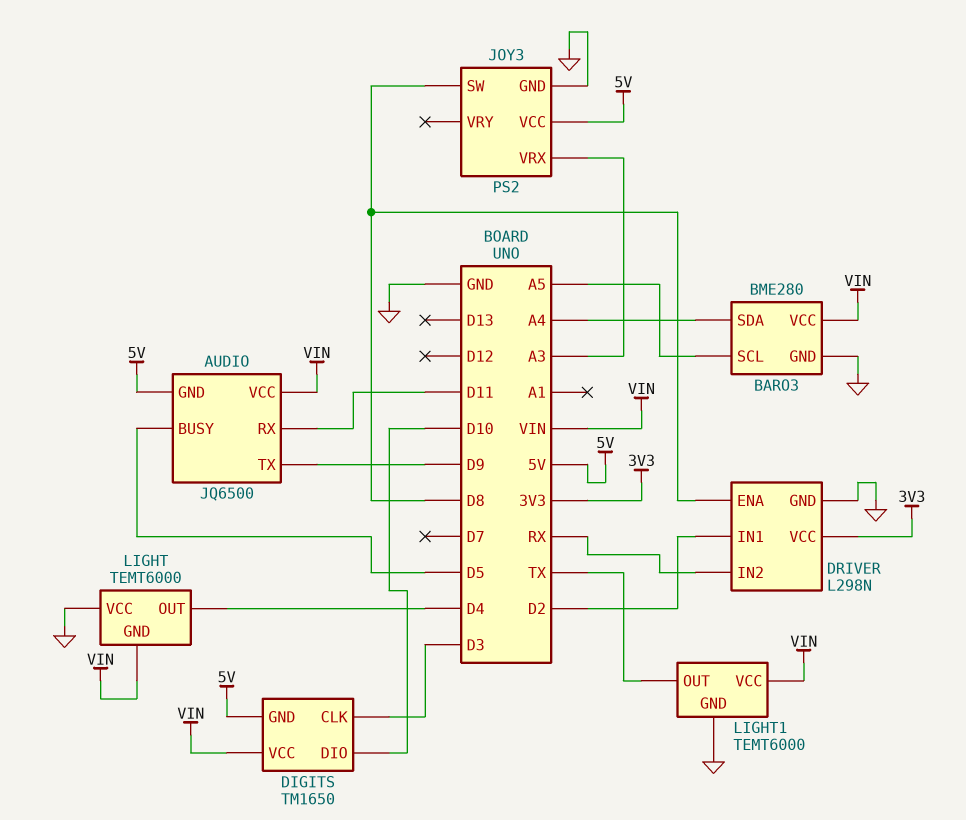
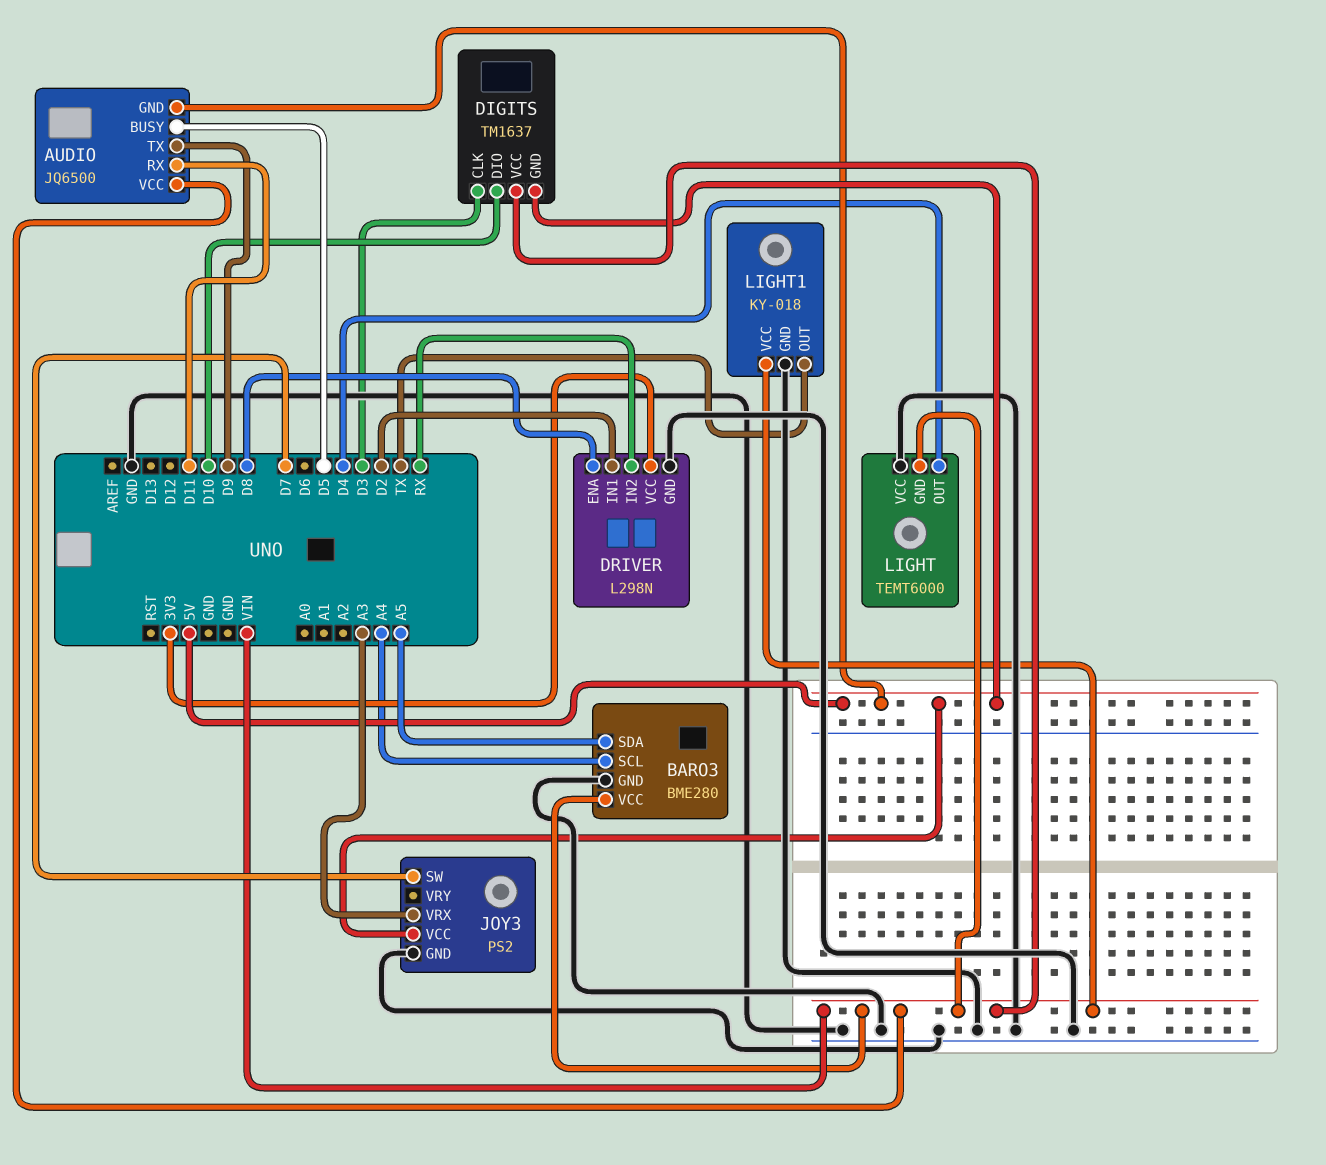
BARO3 pin SCL: A5 -> A4
BARO3 pin SDA: A4 -> A5
DIGITS: TM1650 -> TM1637
JOY3 pin SW: D8 -> D7
LIGHT1: TEMT6000 -> KY-018

